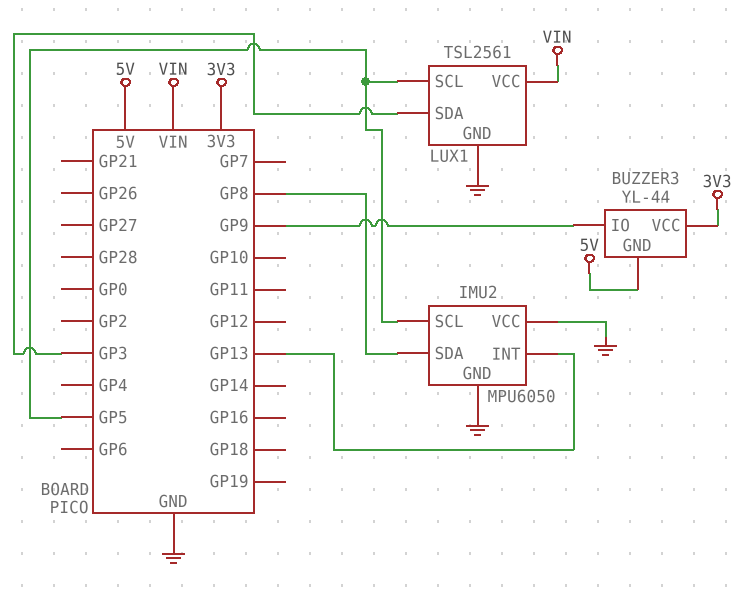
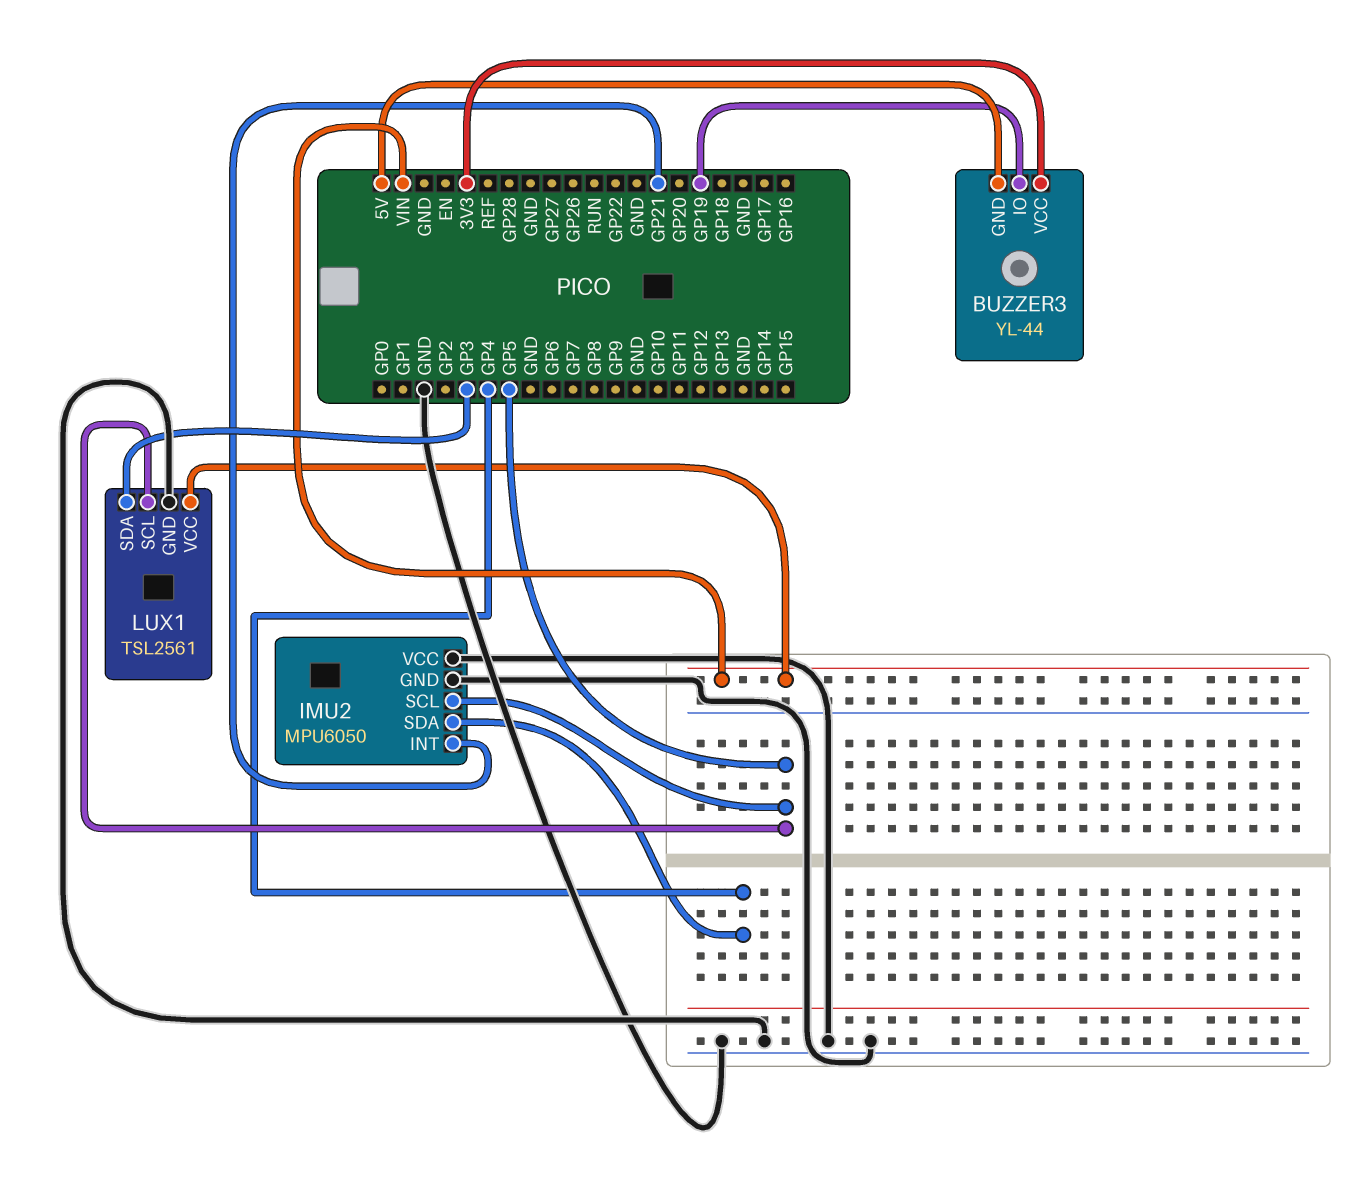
BUZZER3 pin IO: GP9 -> GP19
IMU2 pin INT: GP13 -> GP21
IMU2 pin SDA: GP8 -> GP4

